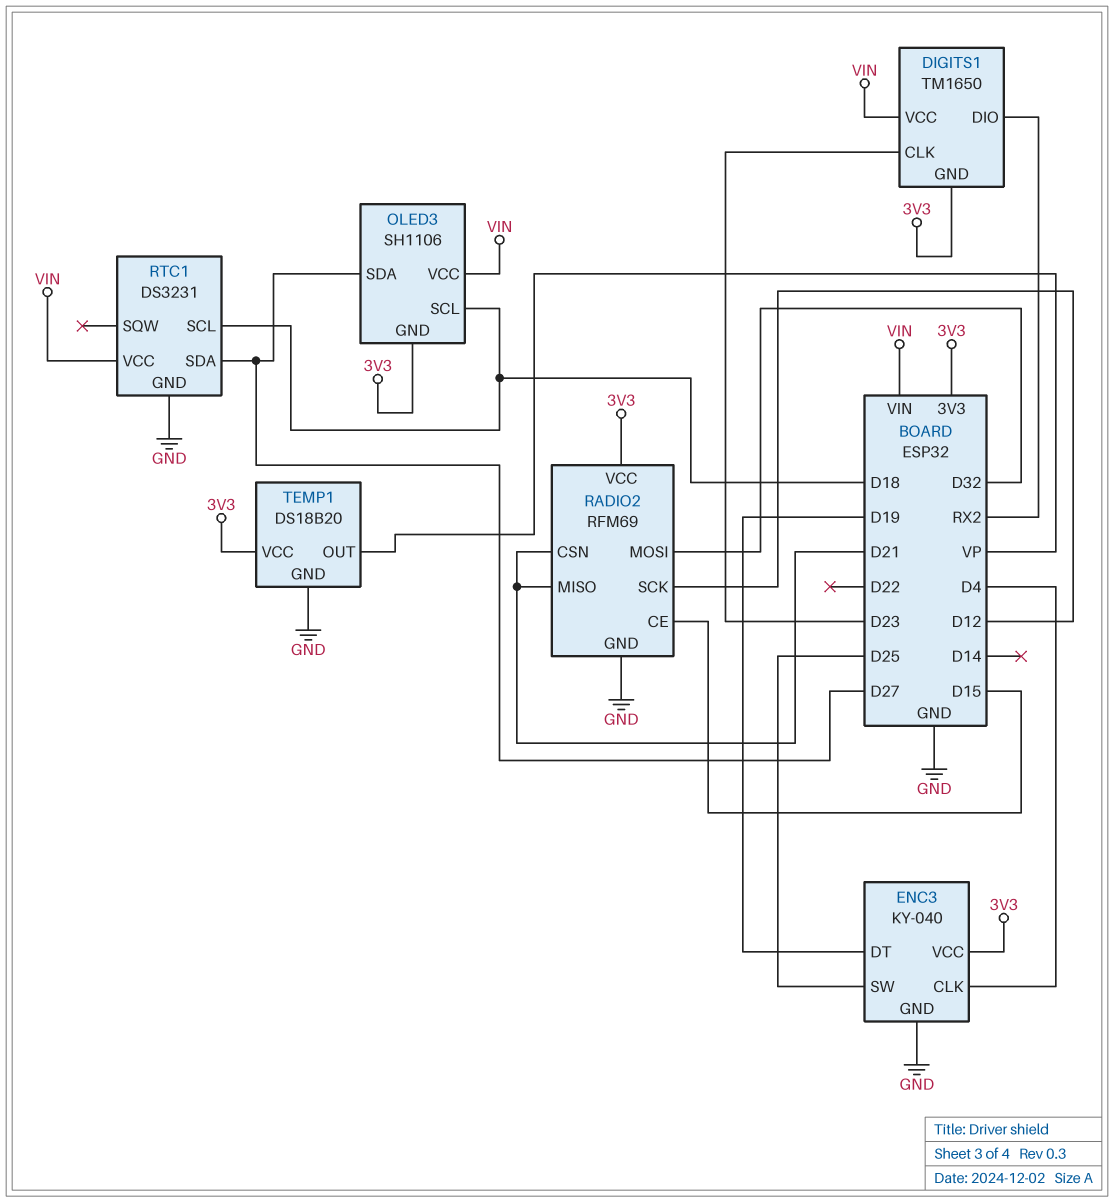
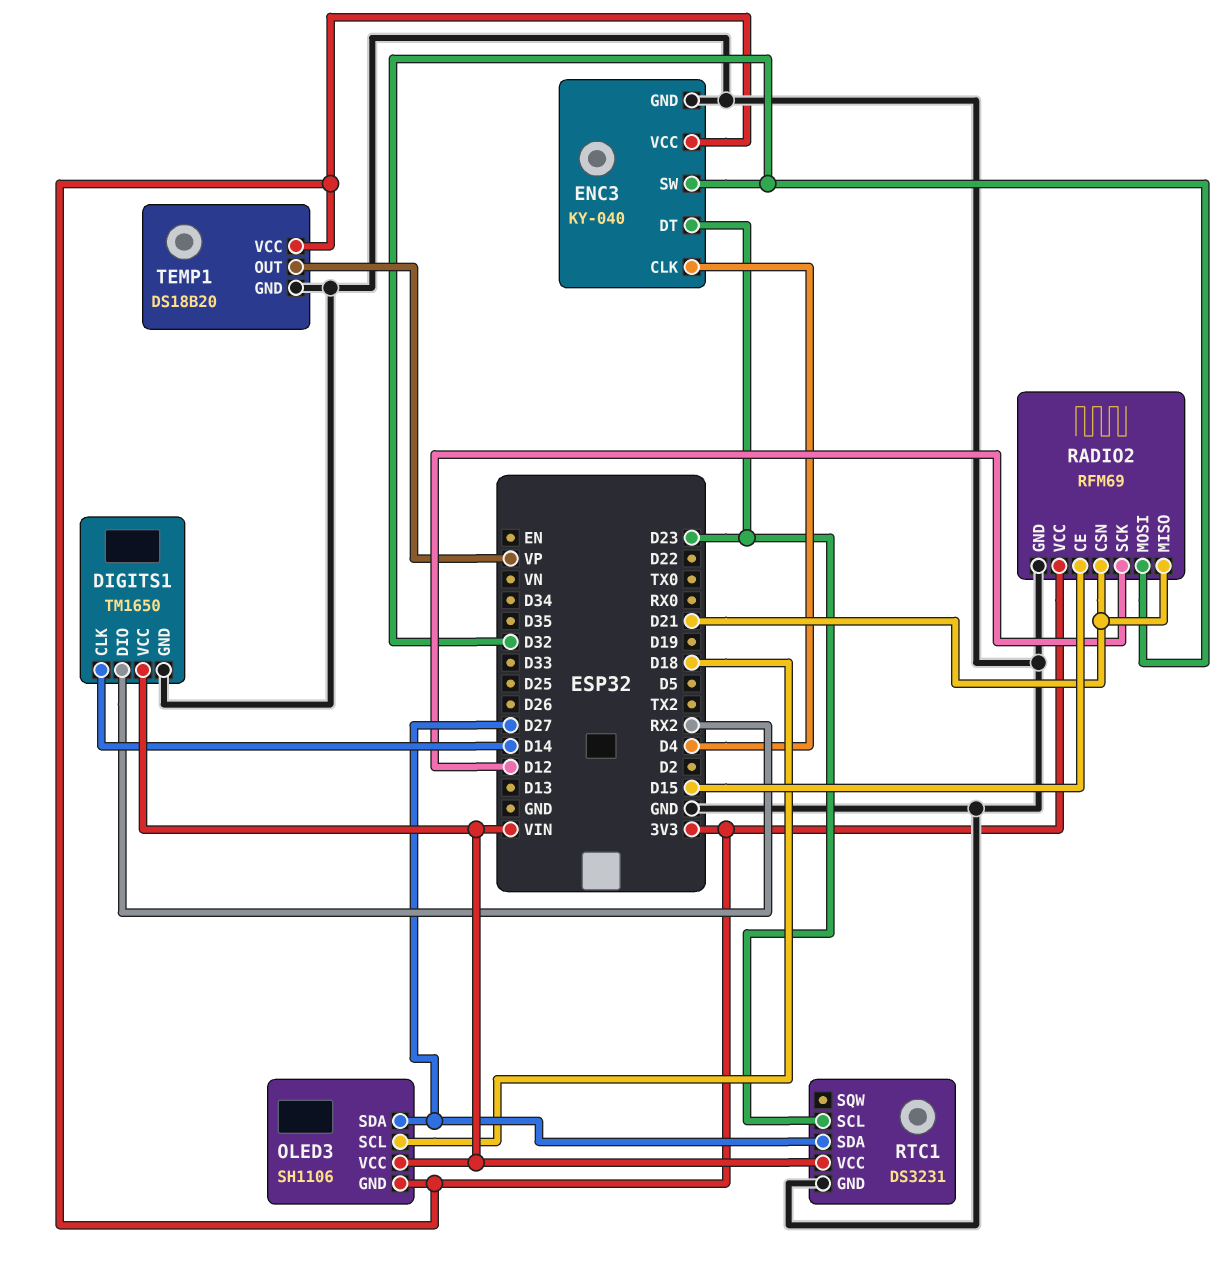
DIGITS1 pin CLK: D23 -> D14
DIGITS1 pin GND: 3V3 -> GND
ENC3 pin DT: D19 -> D23
ENC3 pin SW: D25 -> D32
RTC1 pin SCL: D18 -> D23

